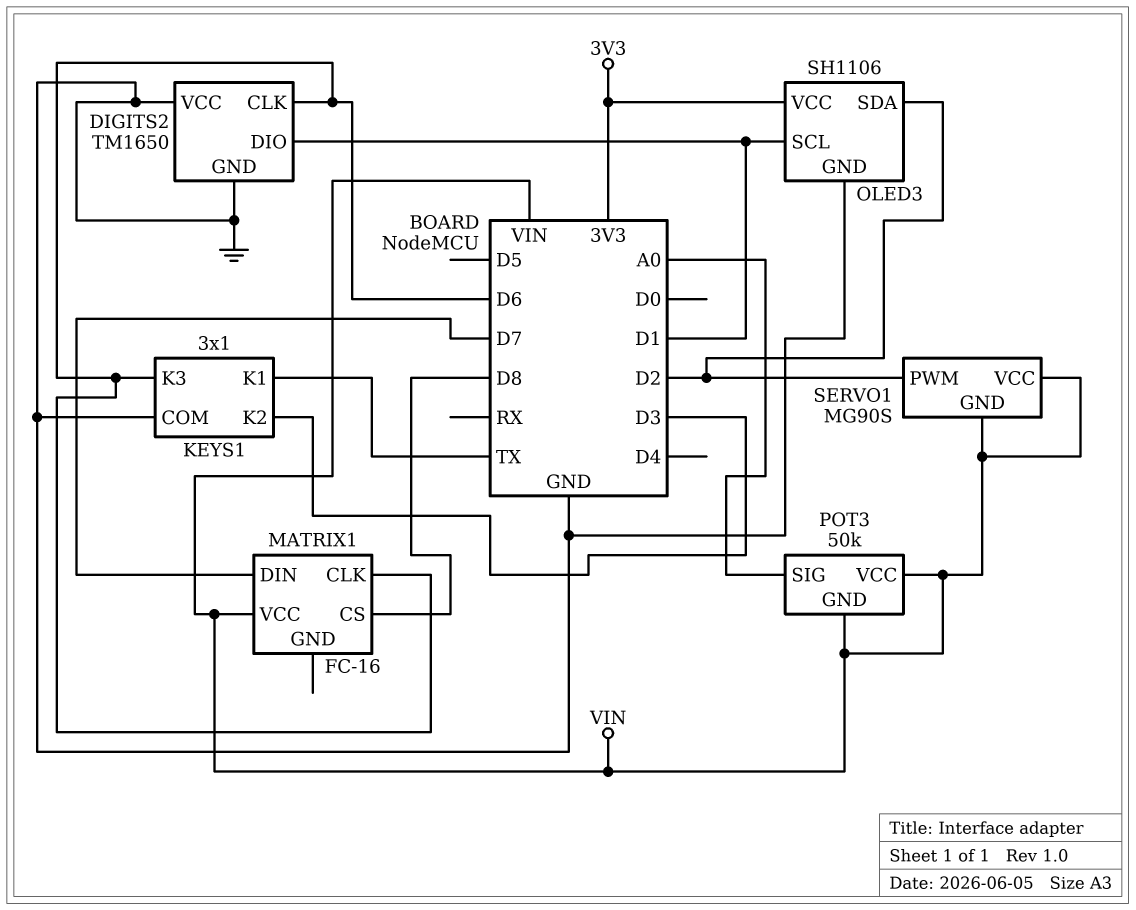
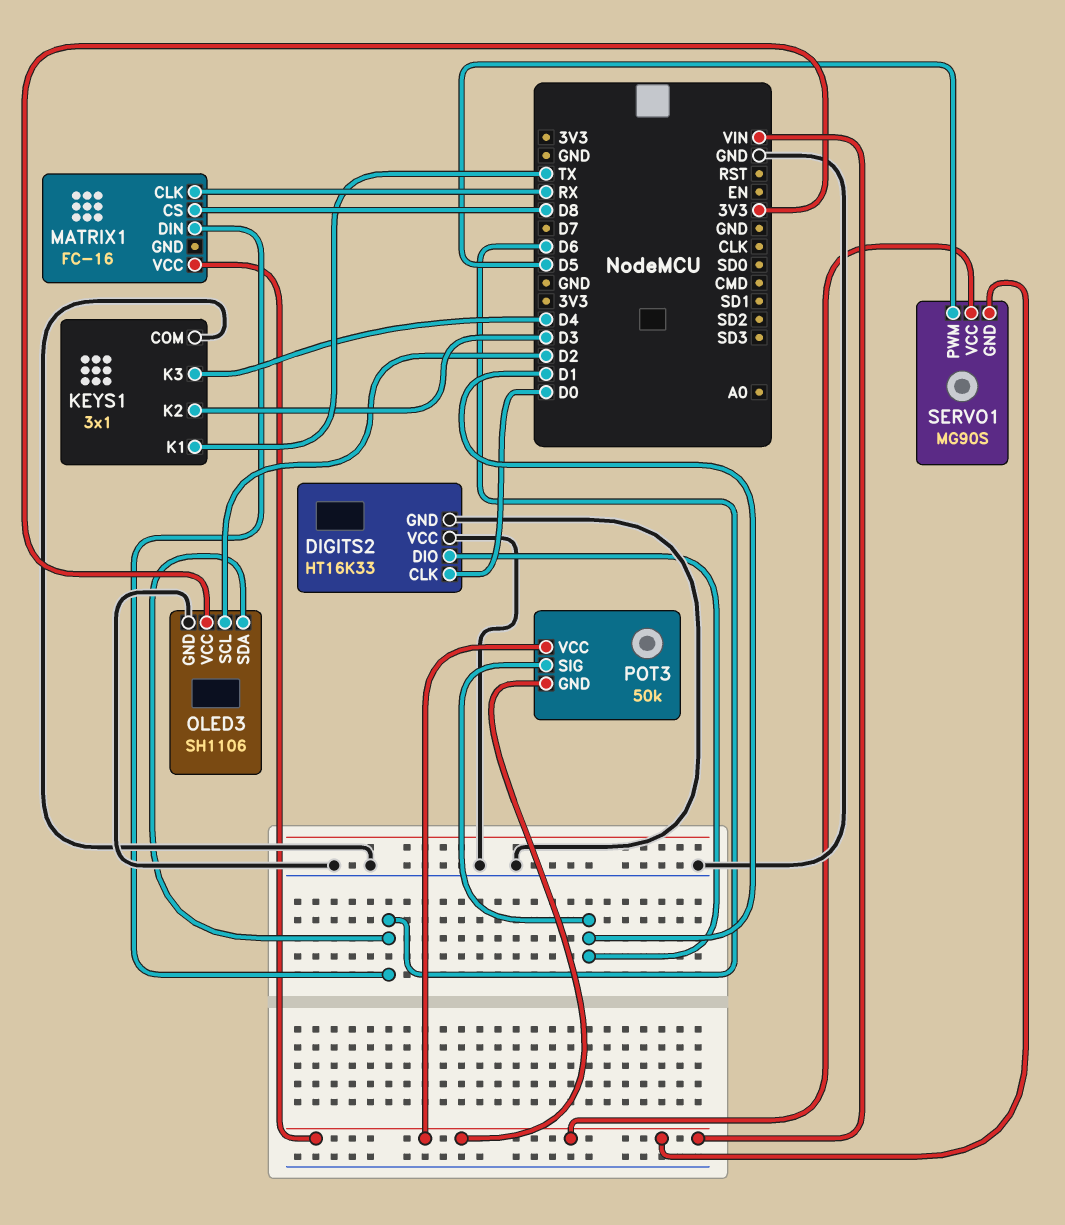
DIGITS2: TM1650 -> HT16K33
DIGITS2 pin CLK: D6 -> D0
KEYS1 pin K3: D6 -> D4
MATRIX1 pin CLK: D6 -> RX
MATRIX1 pin DIN: D7 -> D6
OLED3 pin SCL: D1 -> D2
OLED3 pin SDA: D2 -> D6
POT3 pin SIG: A0 -> D1
SERVO1 pin PWM: D2 -> D5

